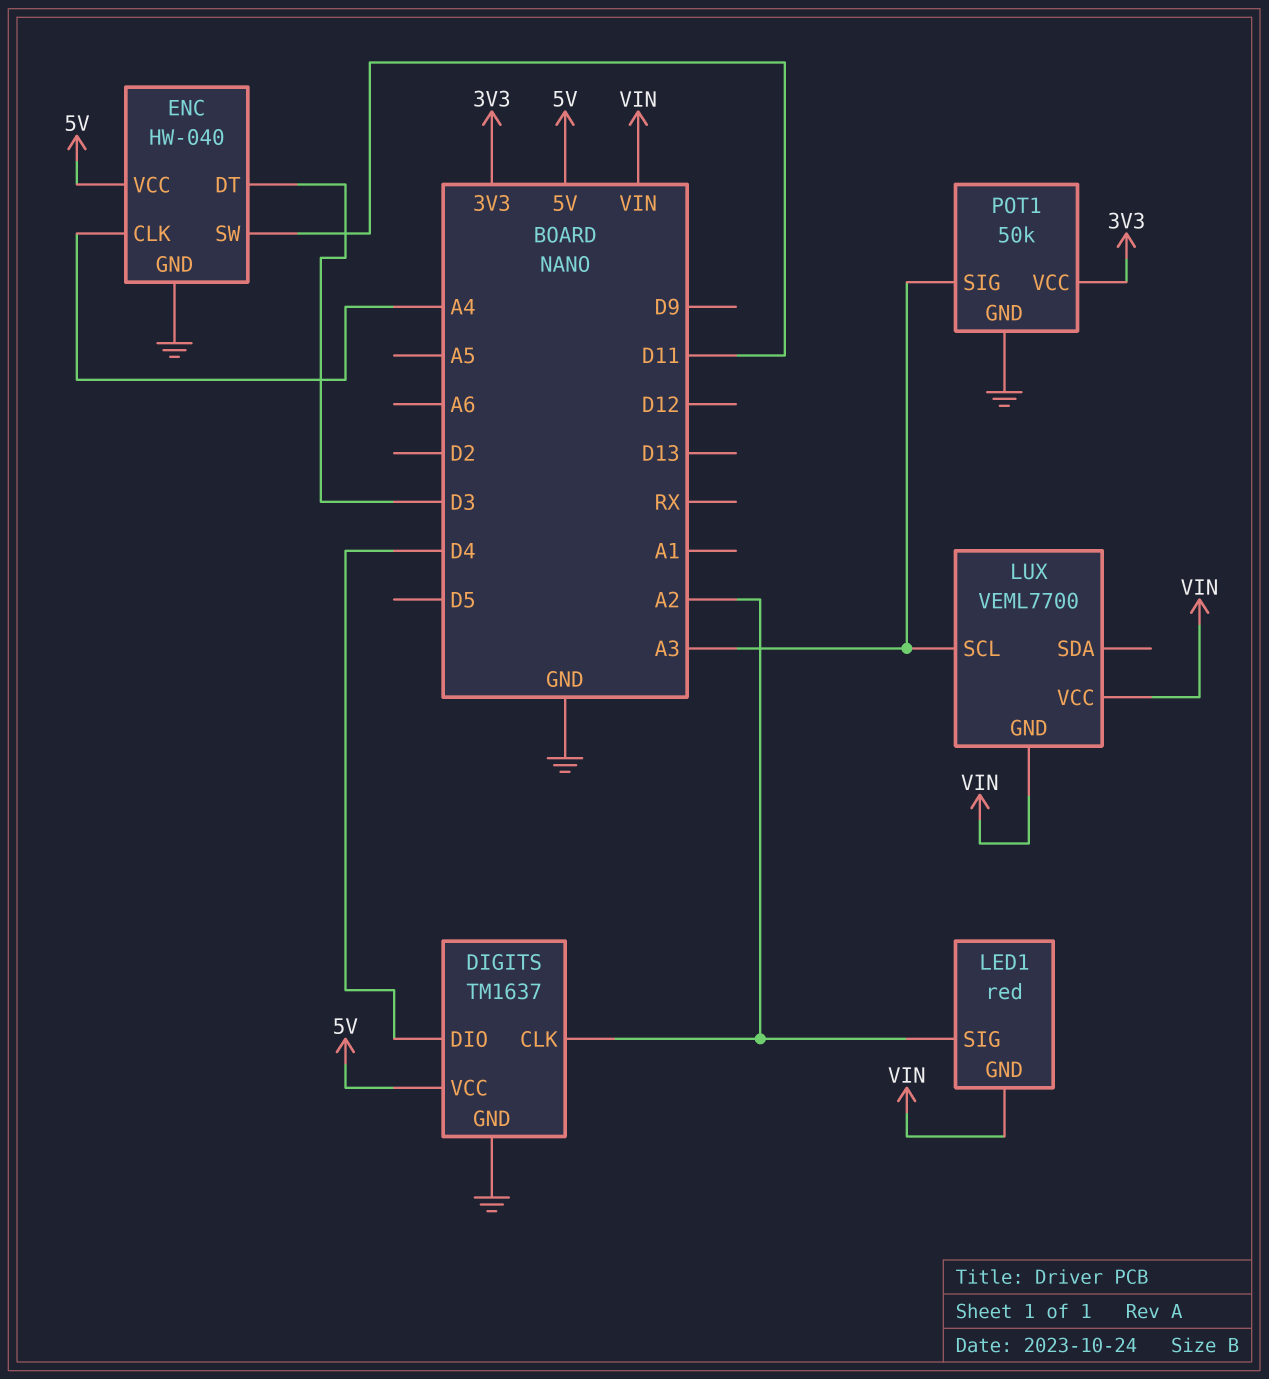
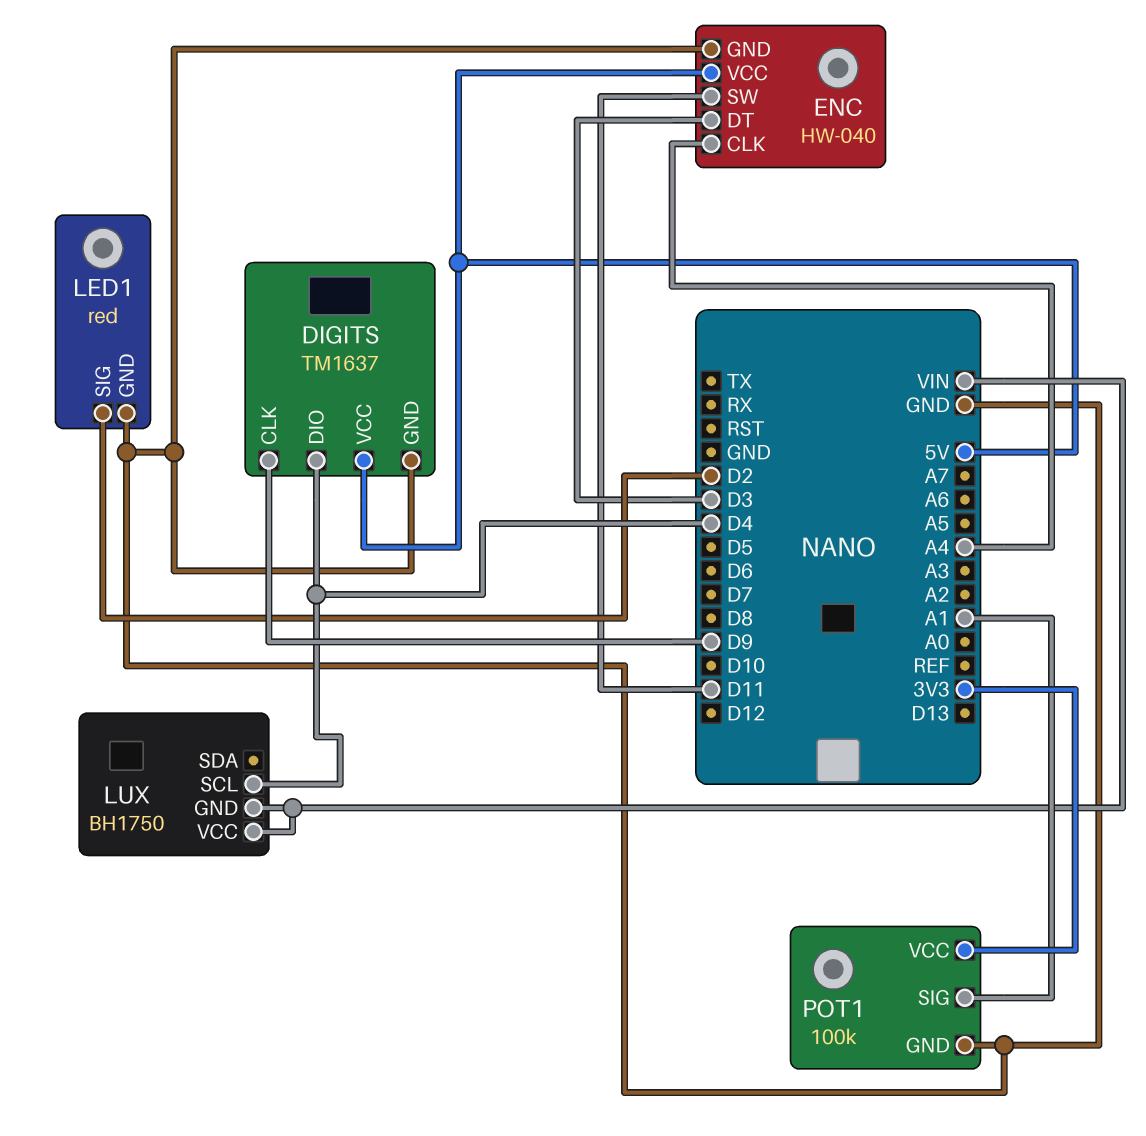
DIGITS pin CLK: A2 -> D9
LED1 pin GND: VIN -> GND
LED1 pin SIG: A2 -> D2
LUX: VEML7700 -> BH1750
LUX pin SCL: A3 -> D4
POT1: 50k -> 100k
POT1 pin SIG: A3 -> A1

